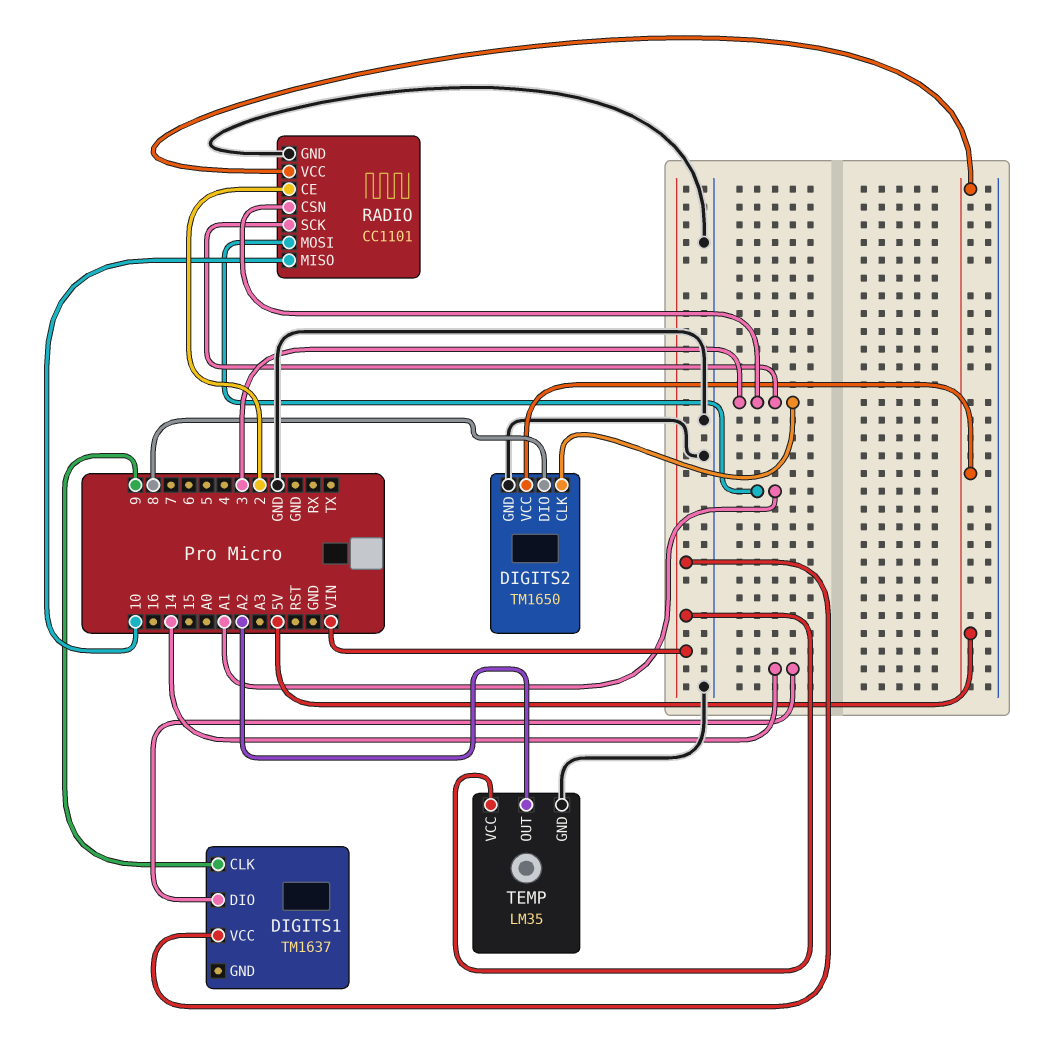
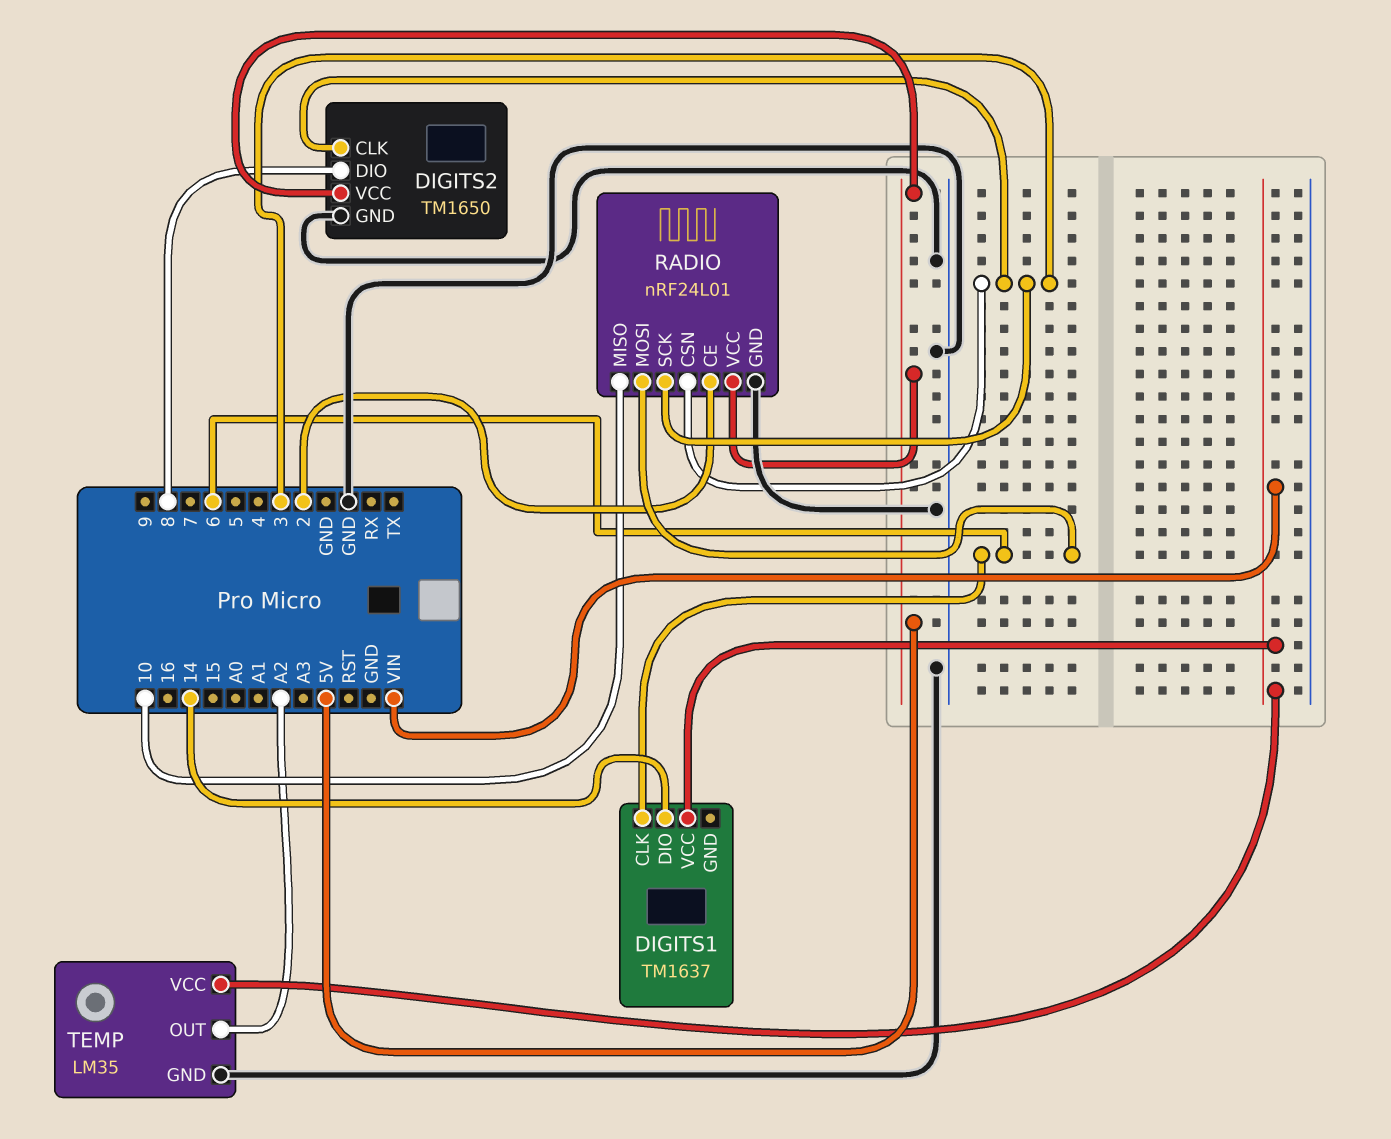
DIGITS1 pin CLK: 9 -> 6
RADIO: CC1101 -> nRF24L01
RADIO pin MOSI: A1 -> 6

